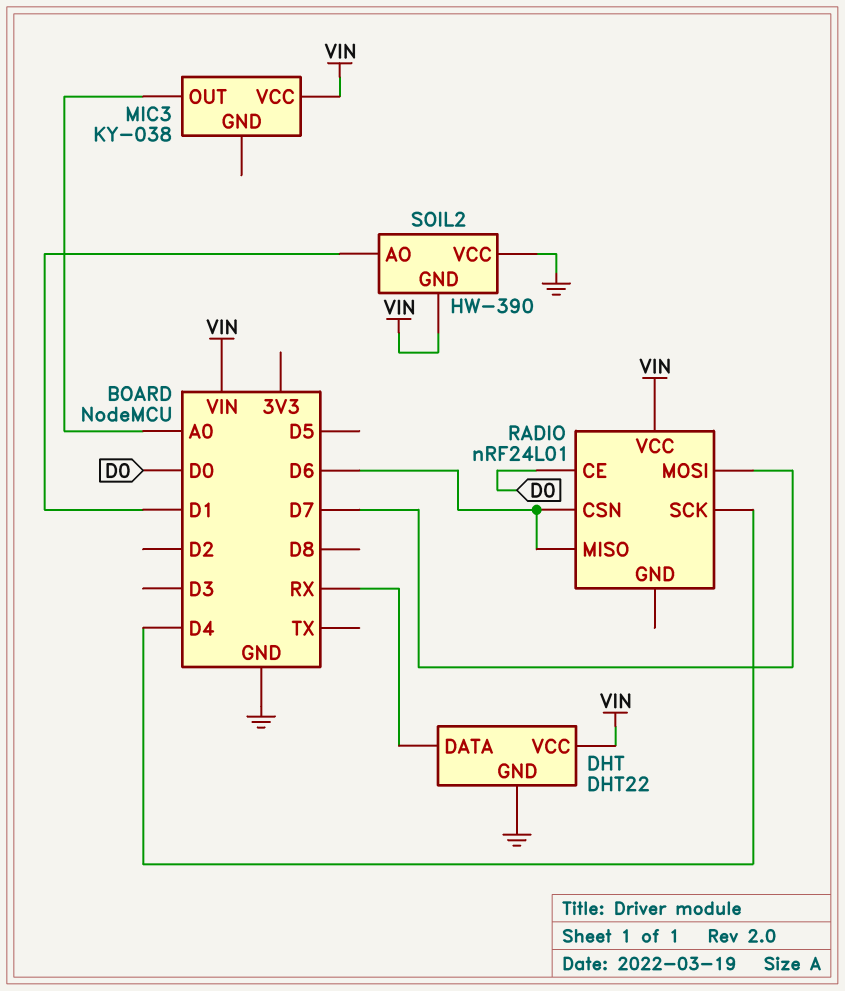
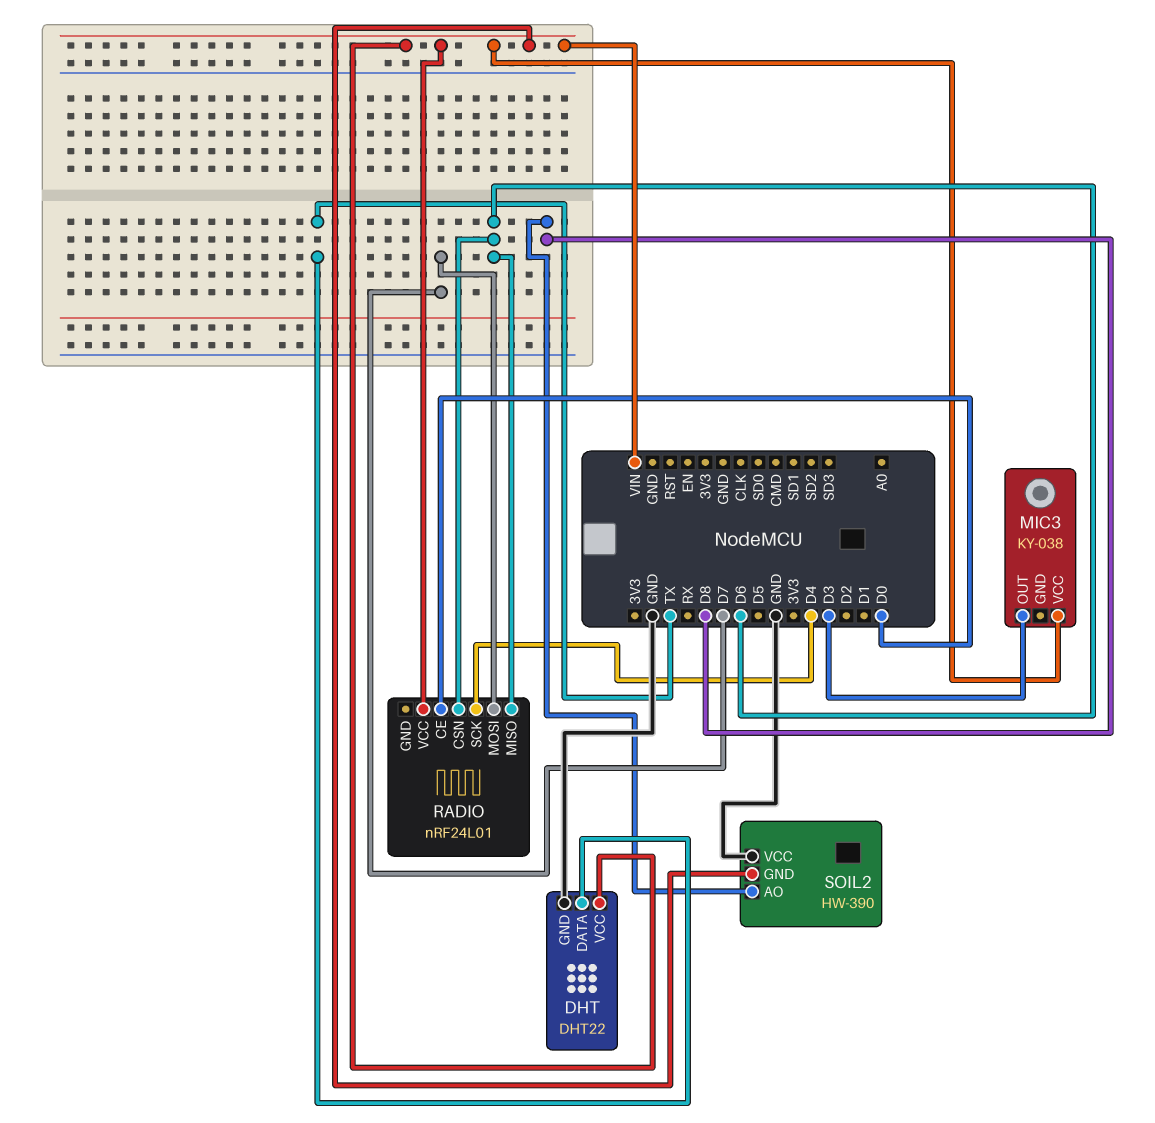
DHT pin DATA: RX -> TX
MIC3 pin OUT: A0 -> D3
SOIL2 pin AO: D1 -> D8

